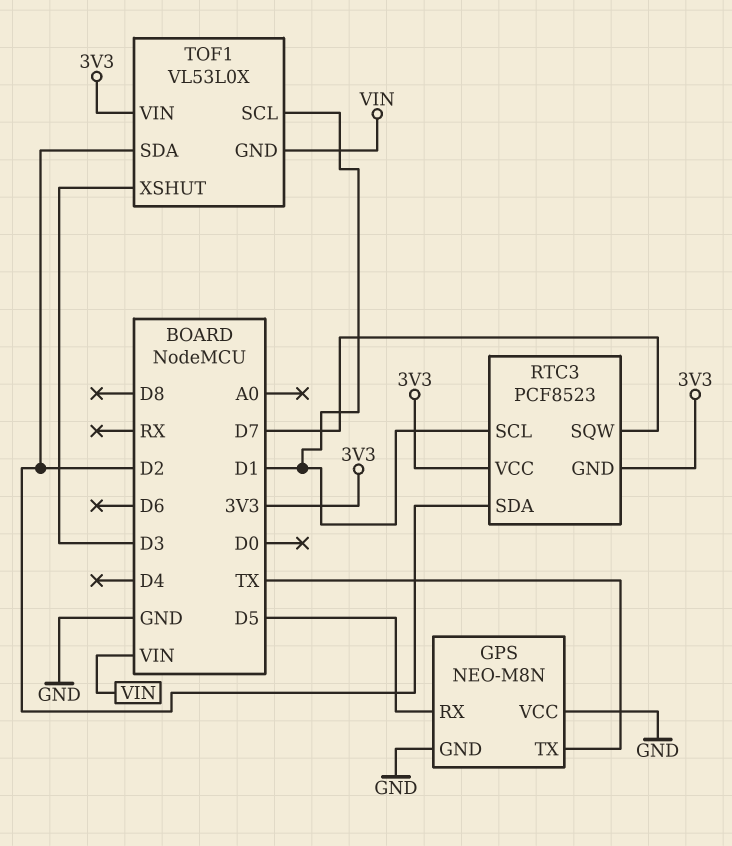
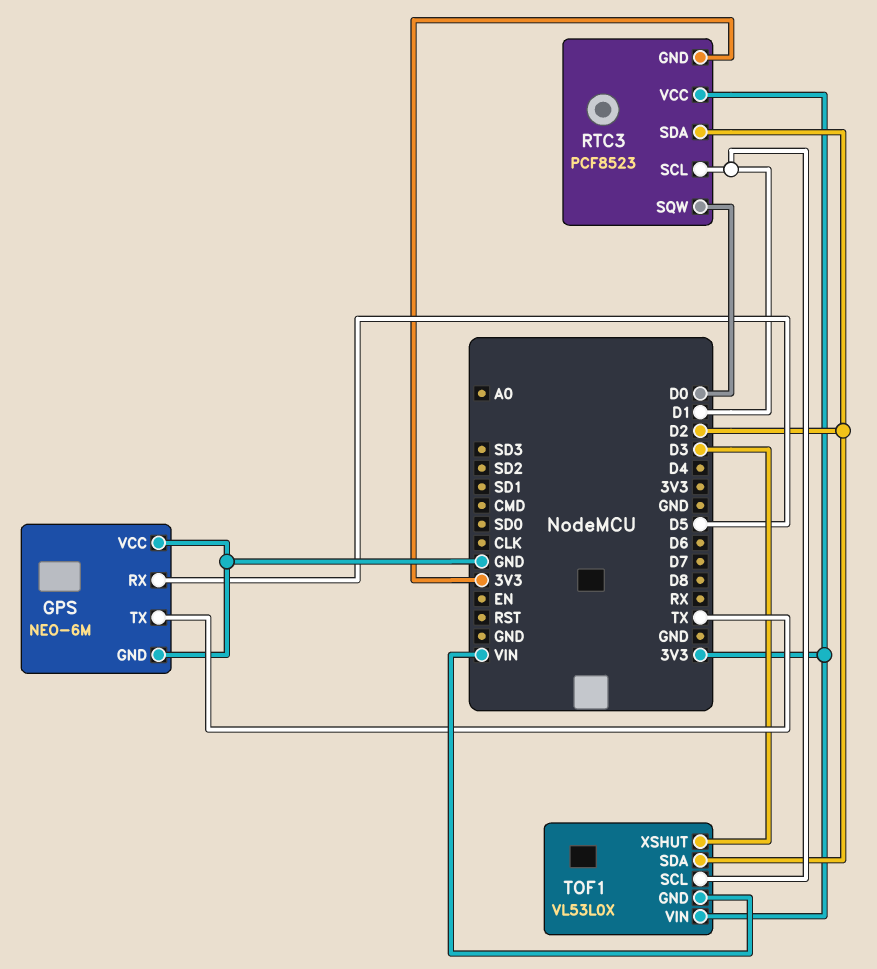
GPS: NEO-M8N -> NEO-6M
RTC3 pin SQW: D7 -> D0

